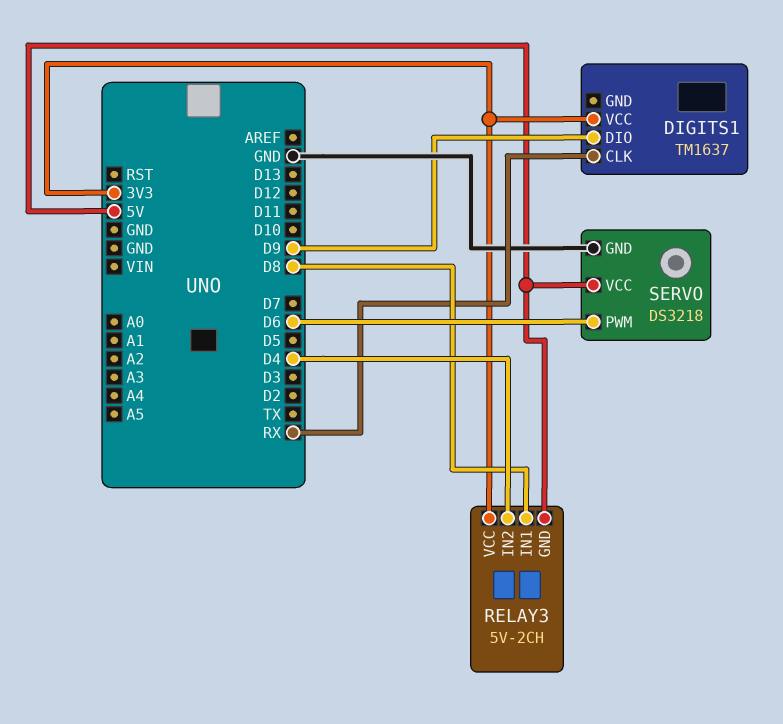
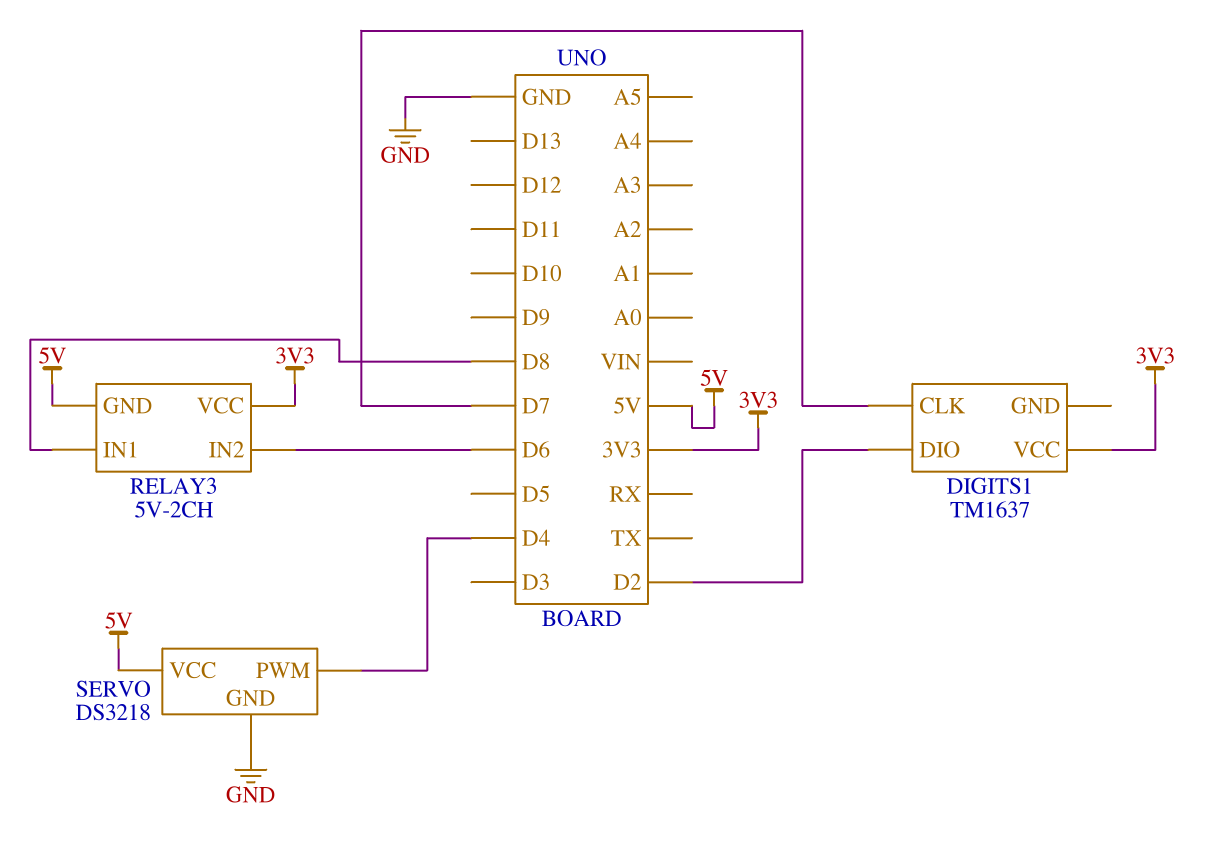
DIGITS1 pin CLK: RX -> D7
DIGITS1 pin DIO: D9 -> D2
RELAY3 pin IN2: D4 -> D6
SERVO pin PWM: D6 -> D4

